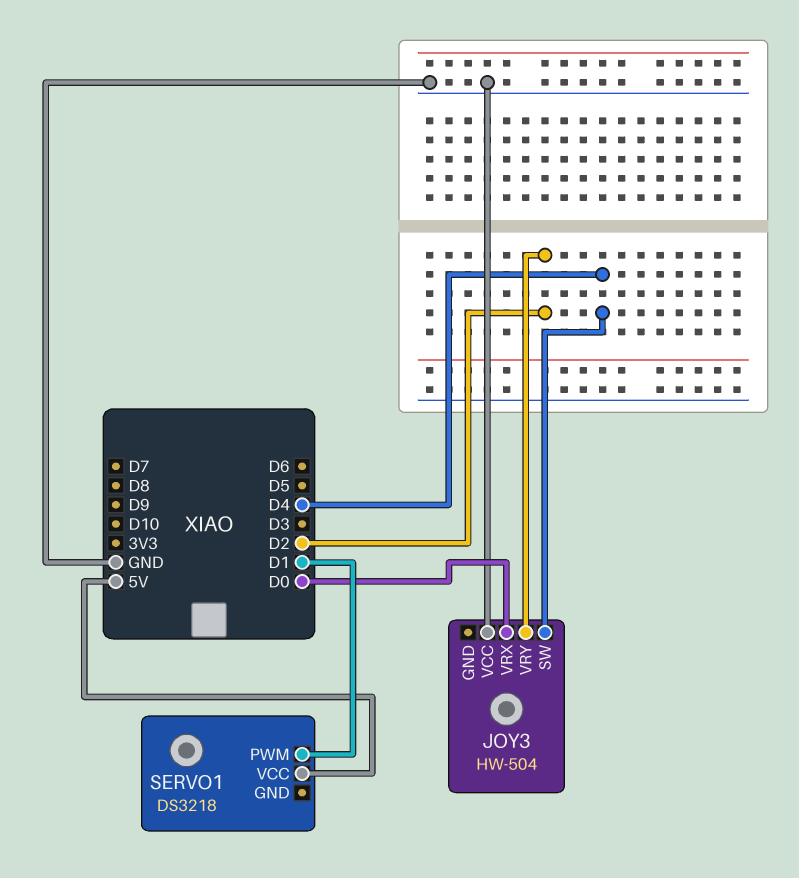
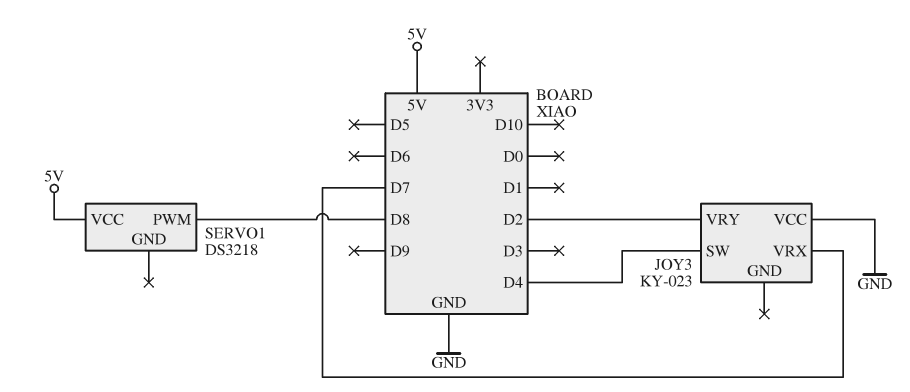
JOY3: HW-504 -> KY-023
JOY3 pin VRX: D0 -> D7
SERVO1 pin PWM: D1 -> D8

